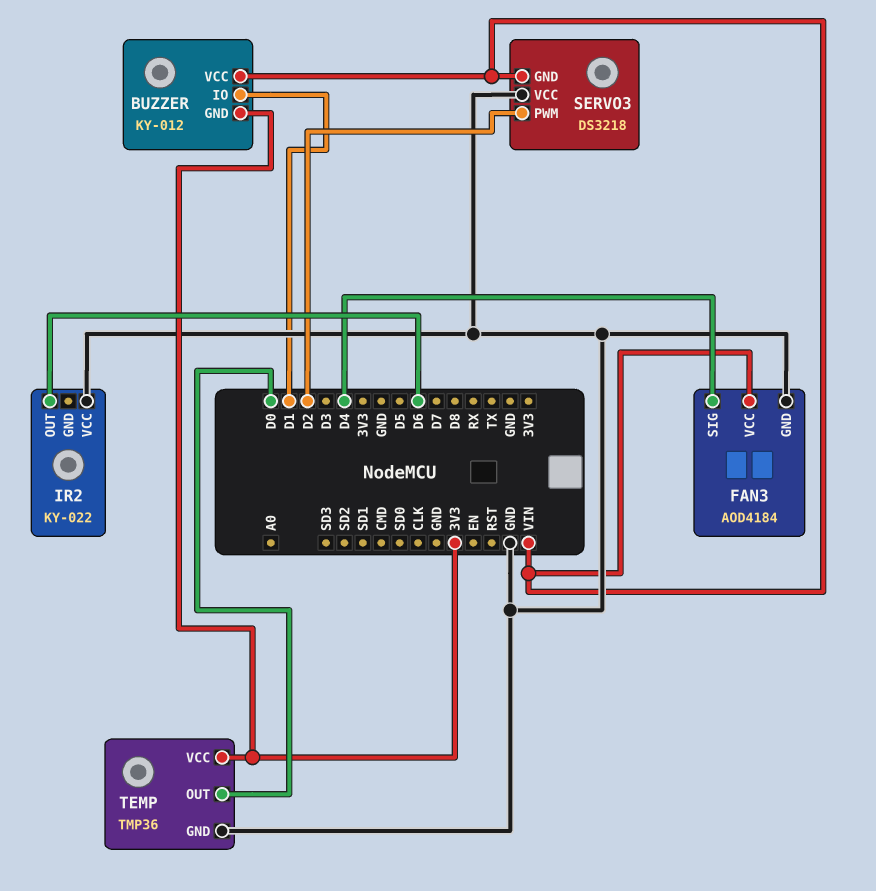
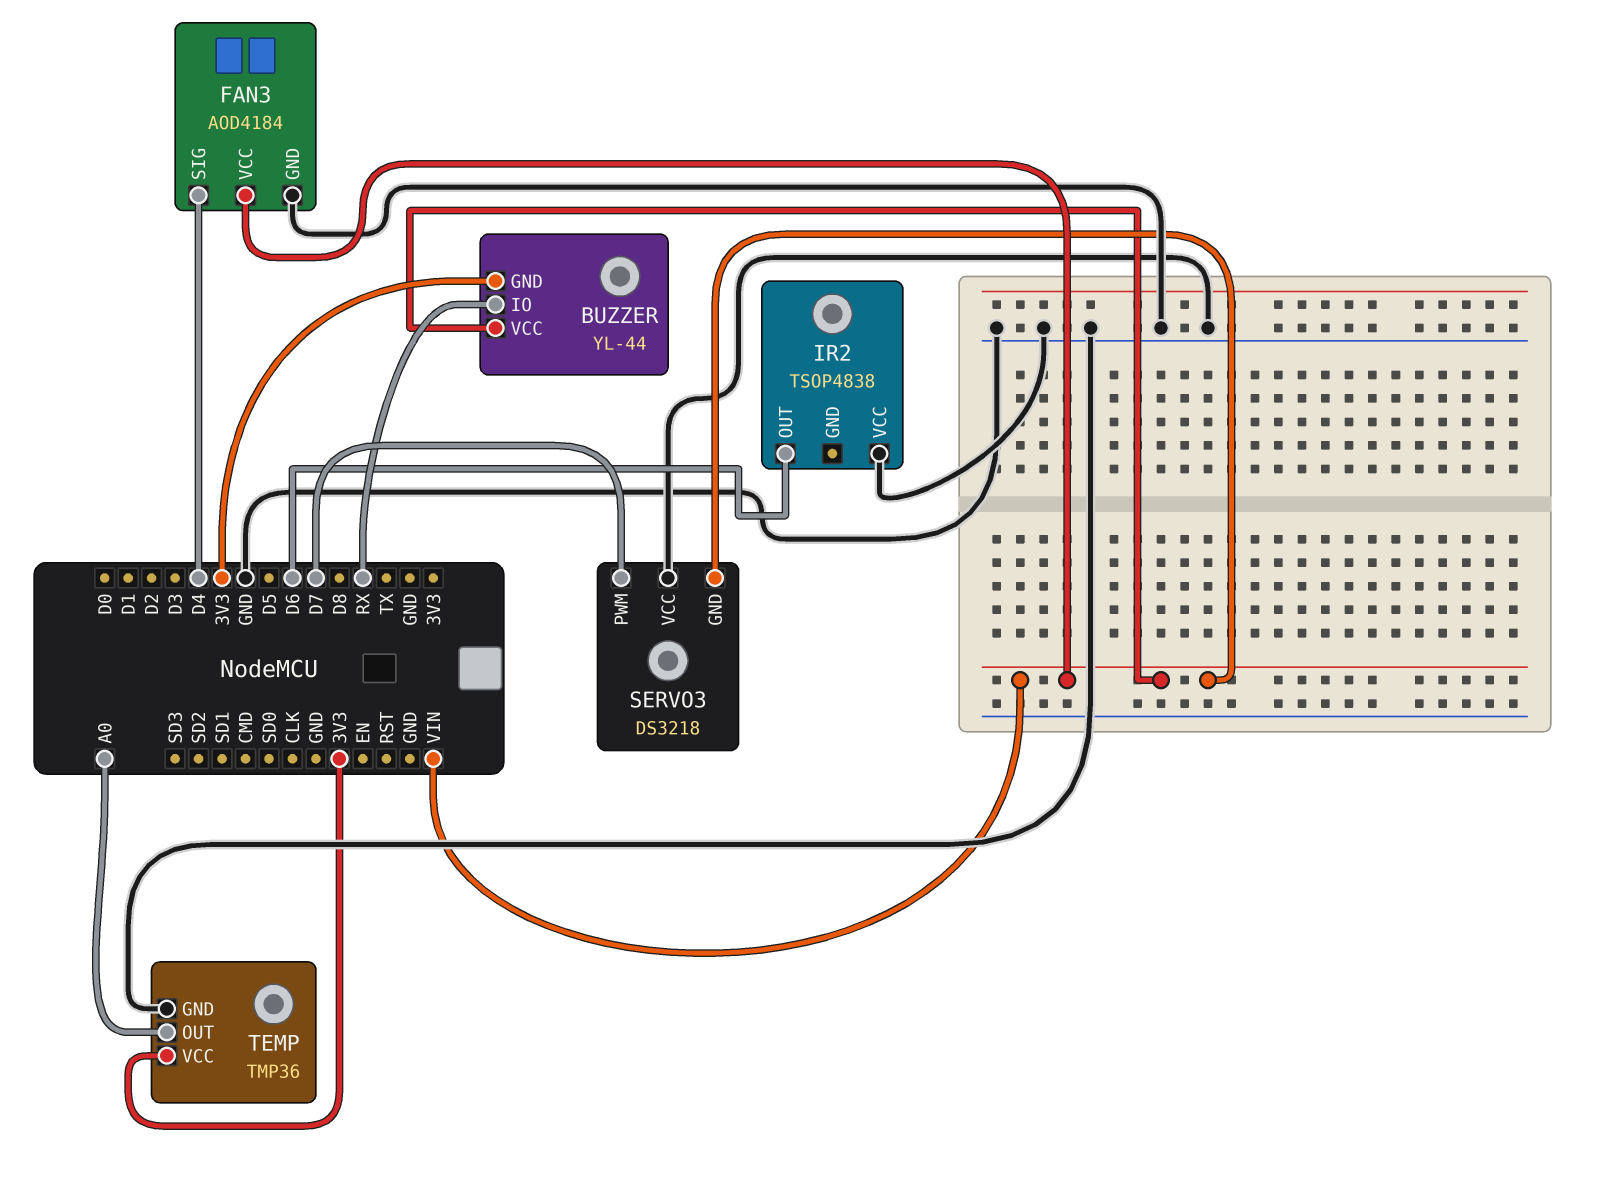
BUZZER: KY-012 -> YL-44
BUZZER pin IO: D1 -> RX
IR2: KY-022 -> TSOP4838
SERVO3 pin PWM: D2 -> D7
TEMP pin OUT: D0 -> A0

